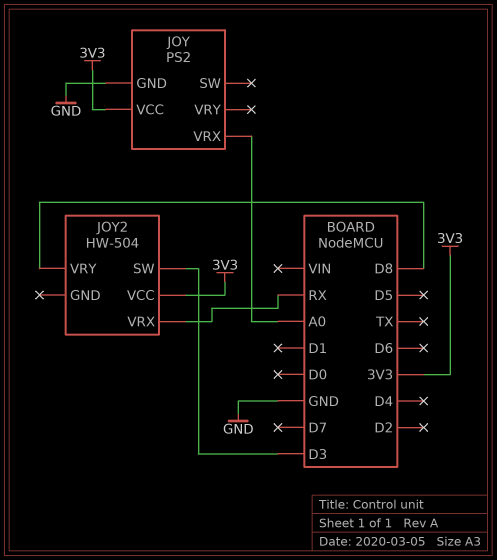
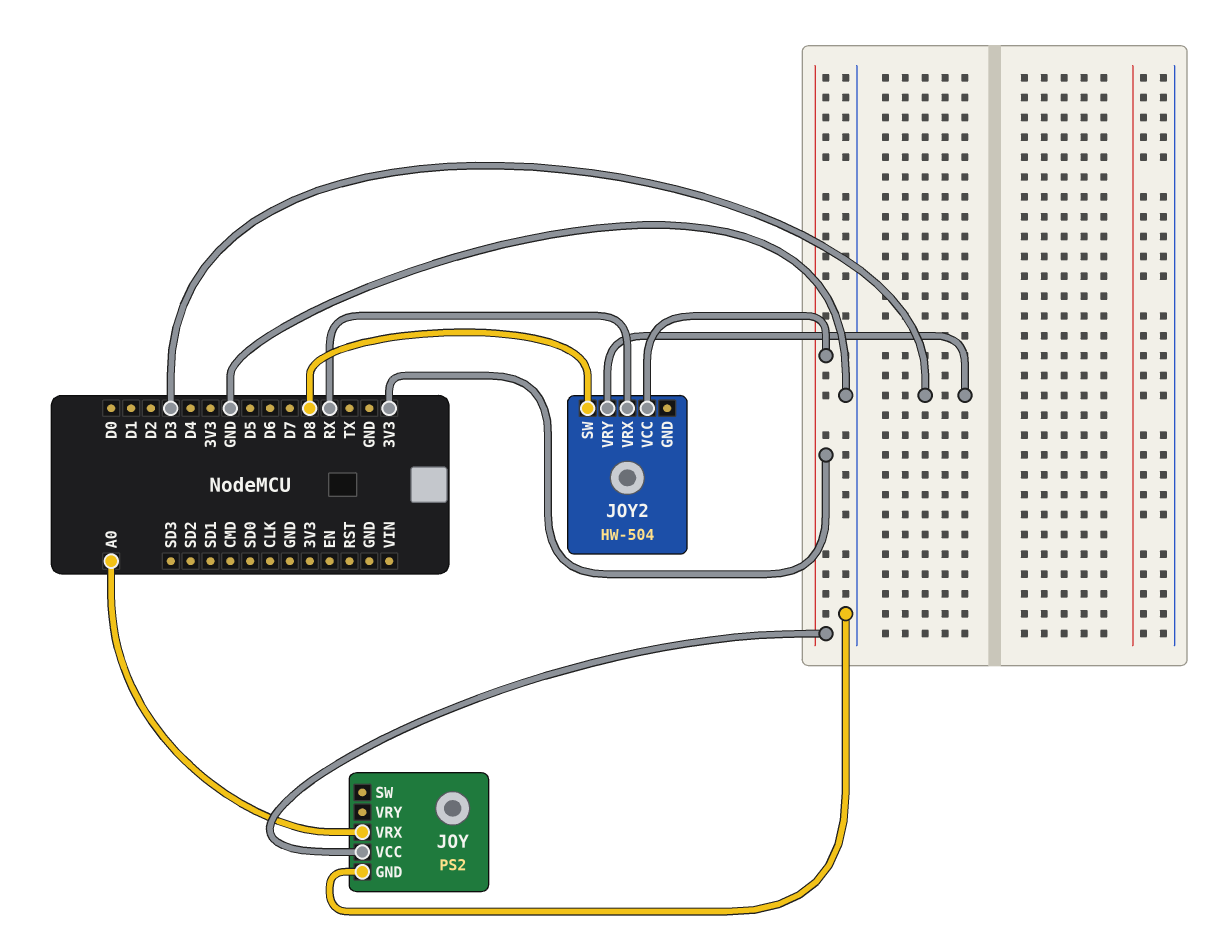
JOY2 pin SW: D3 -> D8
JOY2 pin VRY: D8 -> D3

